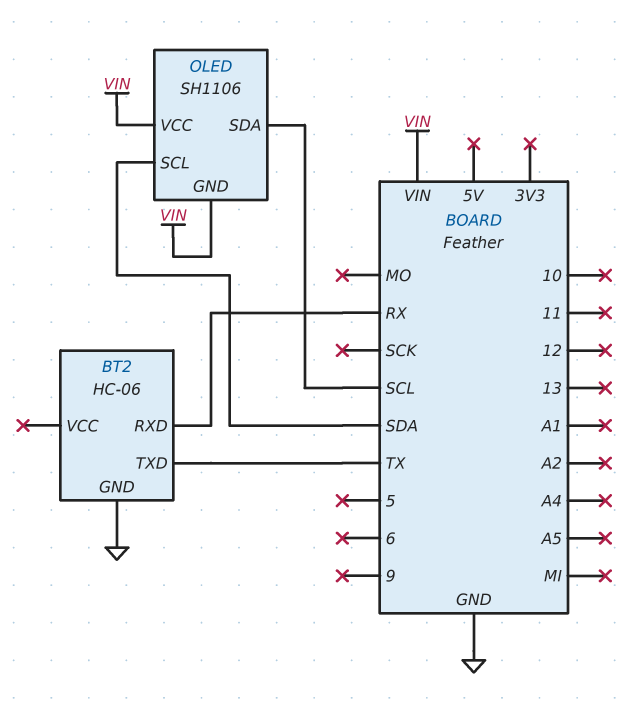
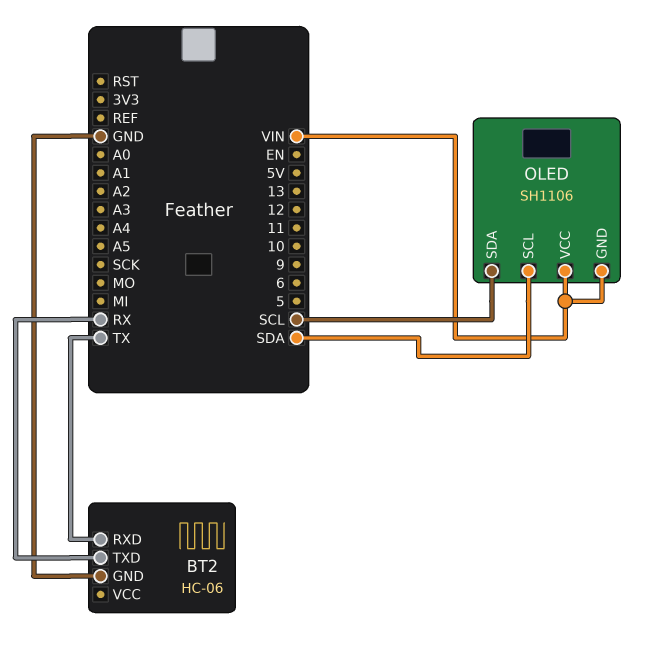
BT2 pin RXD: RX -> TX
BT2 pin TXD: TX -> RX

